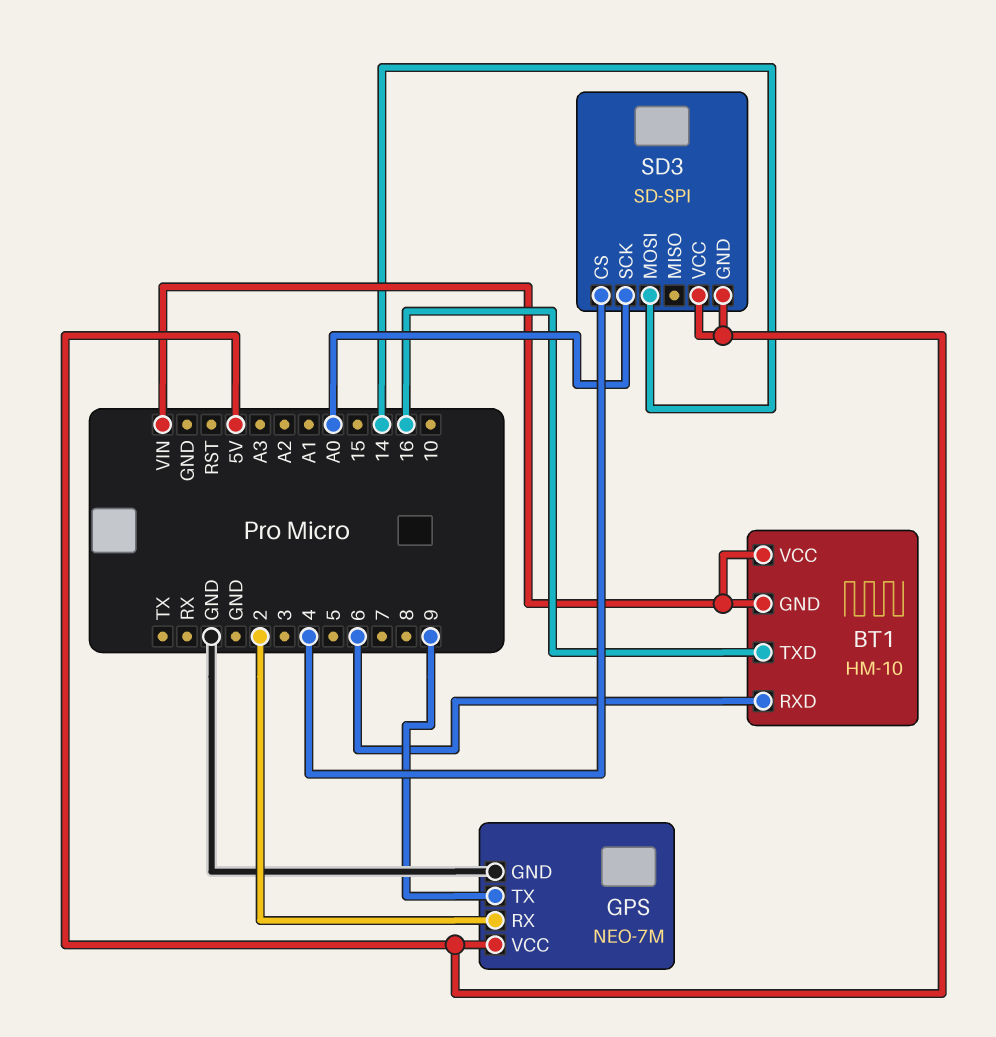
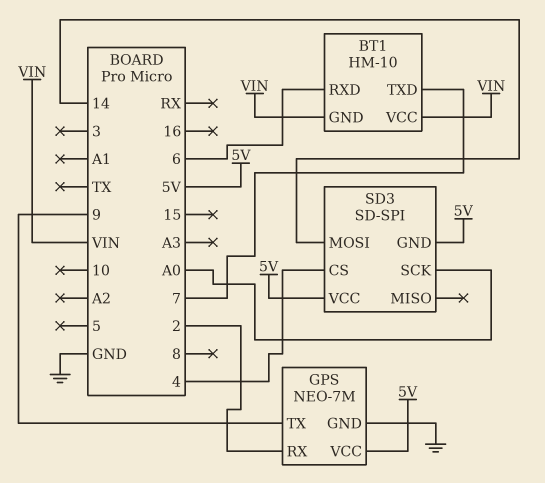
BT1 pin TXD: 16 -> 7

